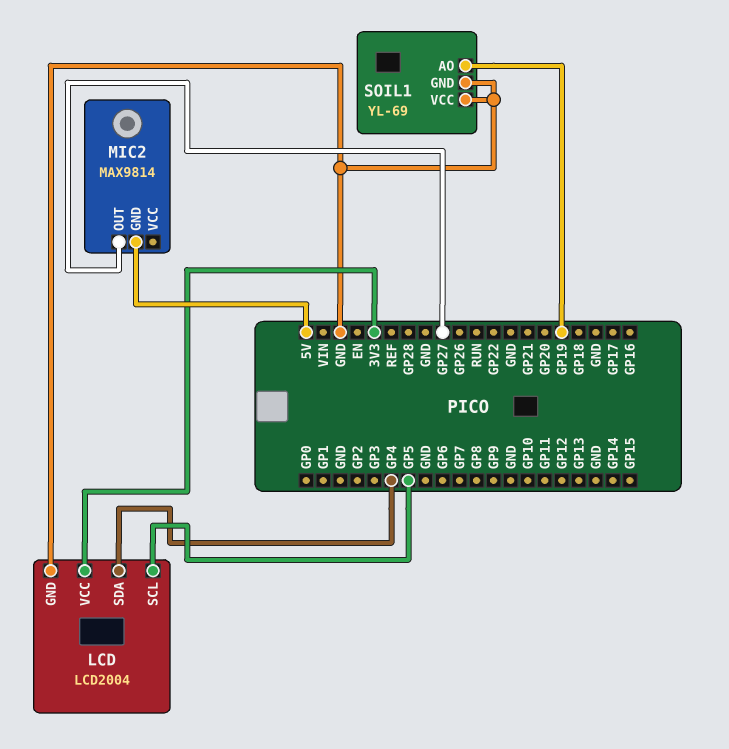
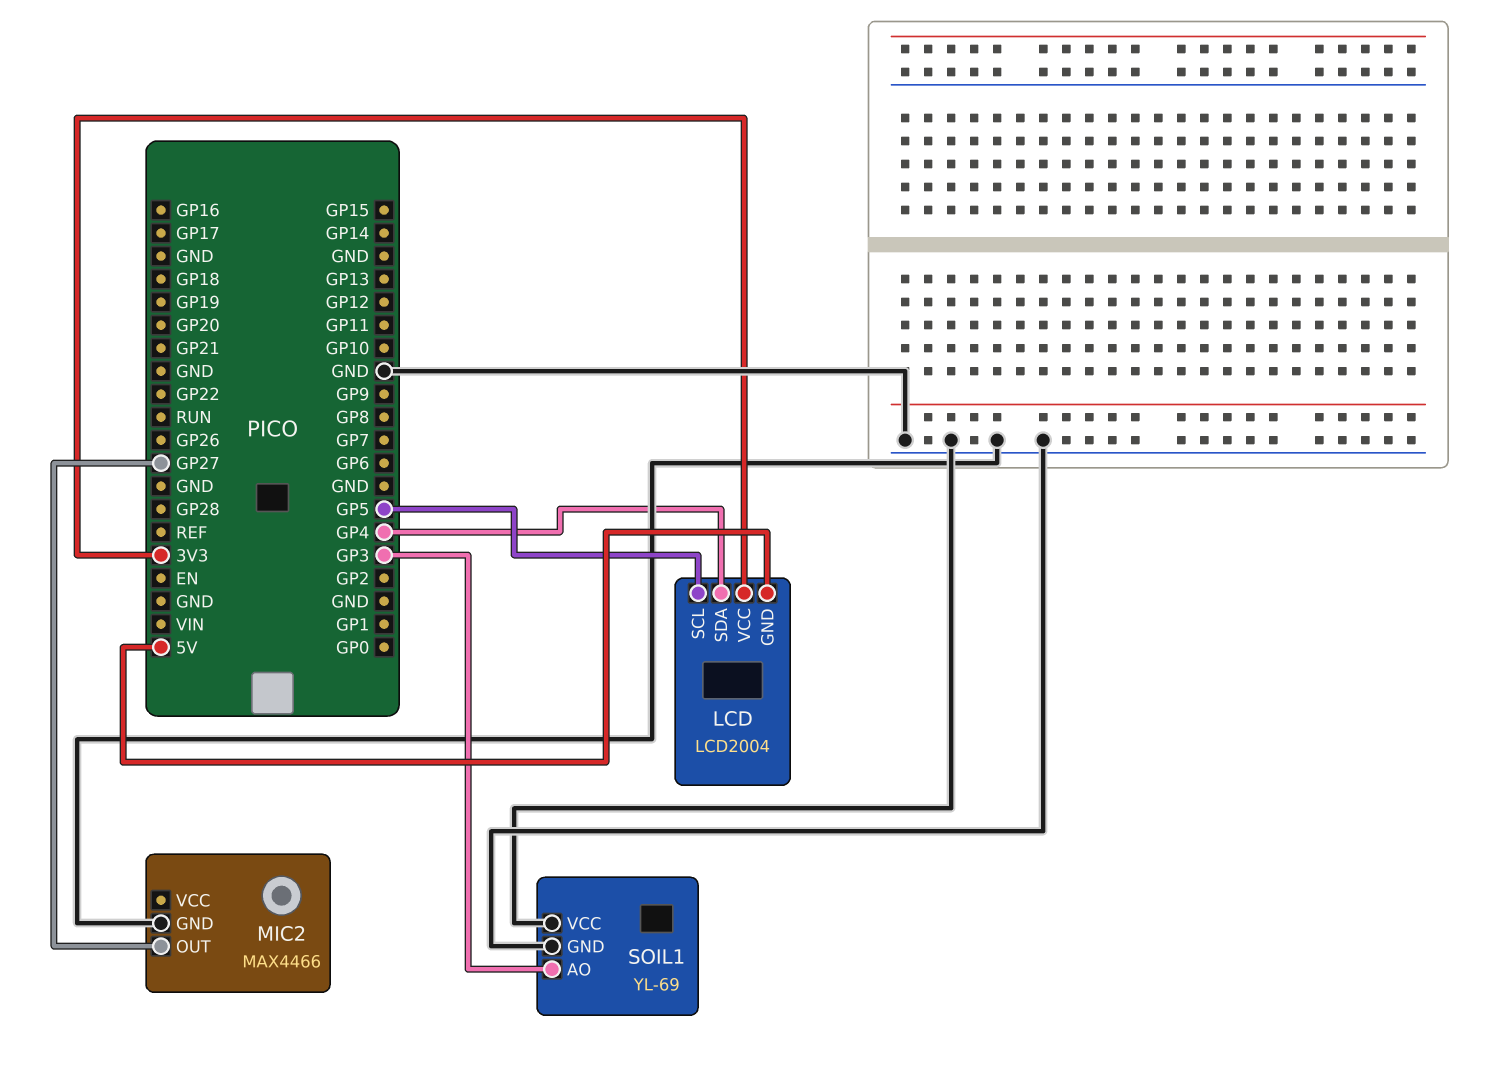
LCD pin GND: GND -> 5V
MIC2: MAX9814 -> MAX4466
MIC2 pin GND: 5V -> GND
SOIL1 pin AO: GP19 -> GP3

